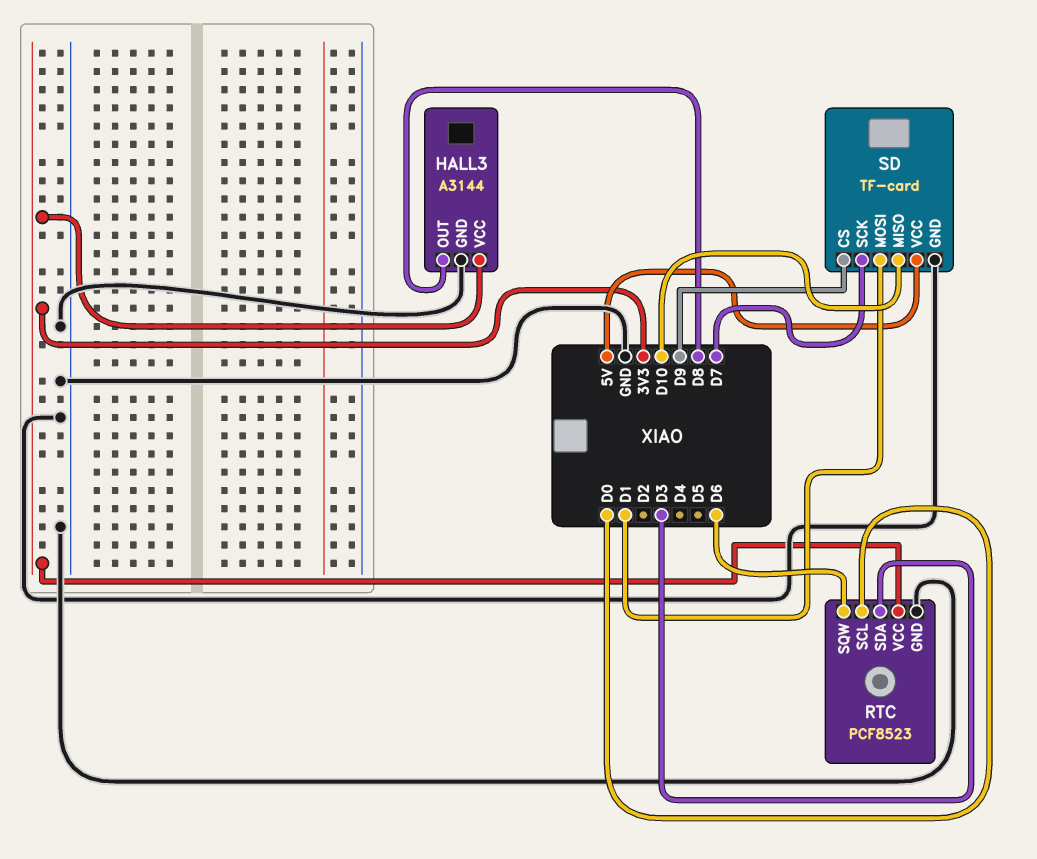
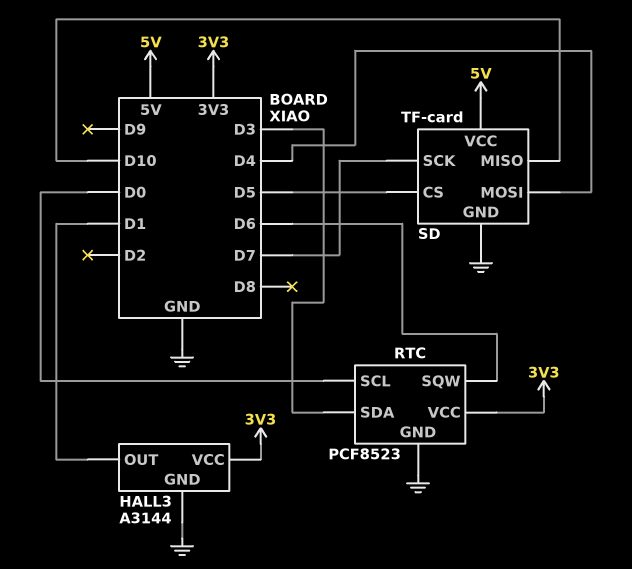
HALL3 pin OUT: D8 -> D1
SD pin CS: D9 -> D5
SD pin MOSI: D1 -> D4

